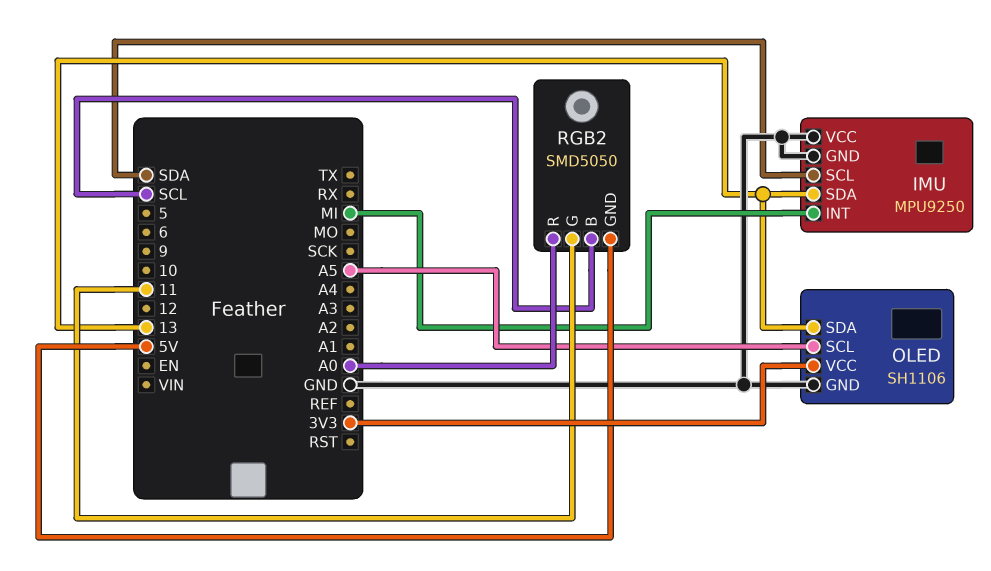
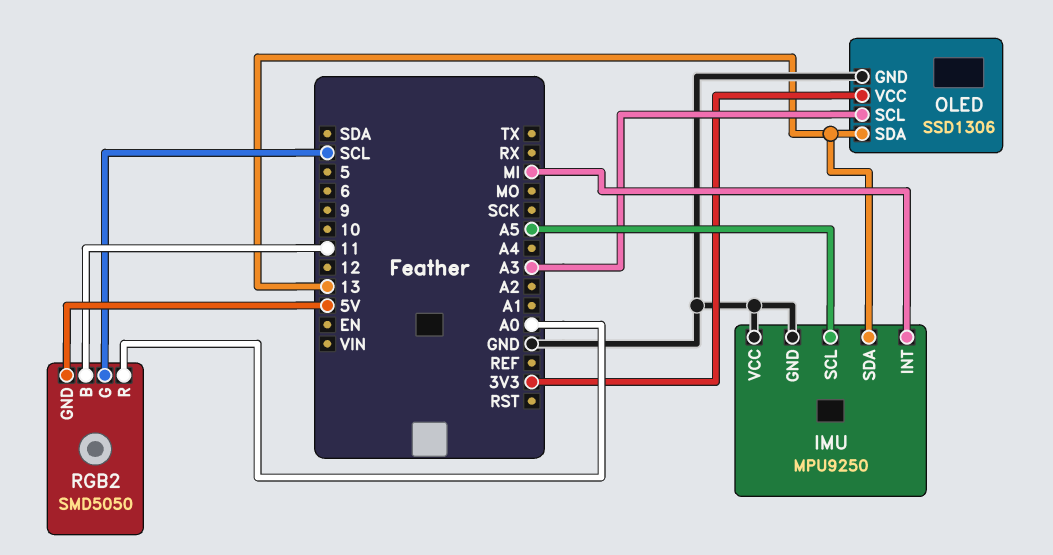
IMU pin SCL: SDA -> A5
OLED: SH1106 -> SSD1306
OLED pin SCL: A5 -> A3
RGB2 pin B: SCL -> 11
RGB2 pin G: 11 -> SCL

